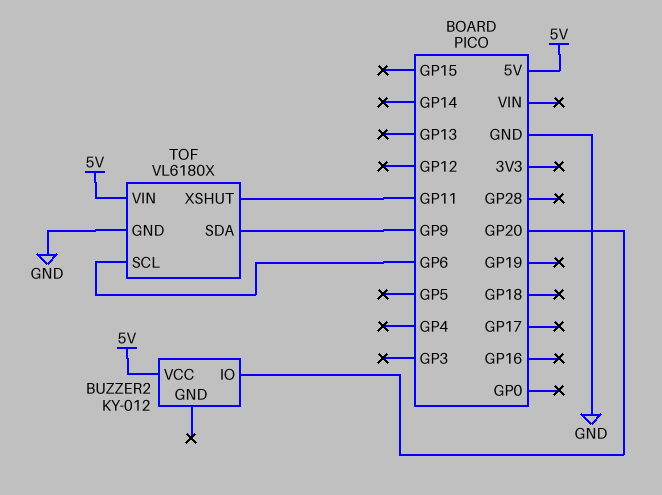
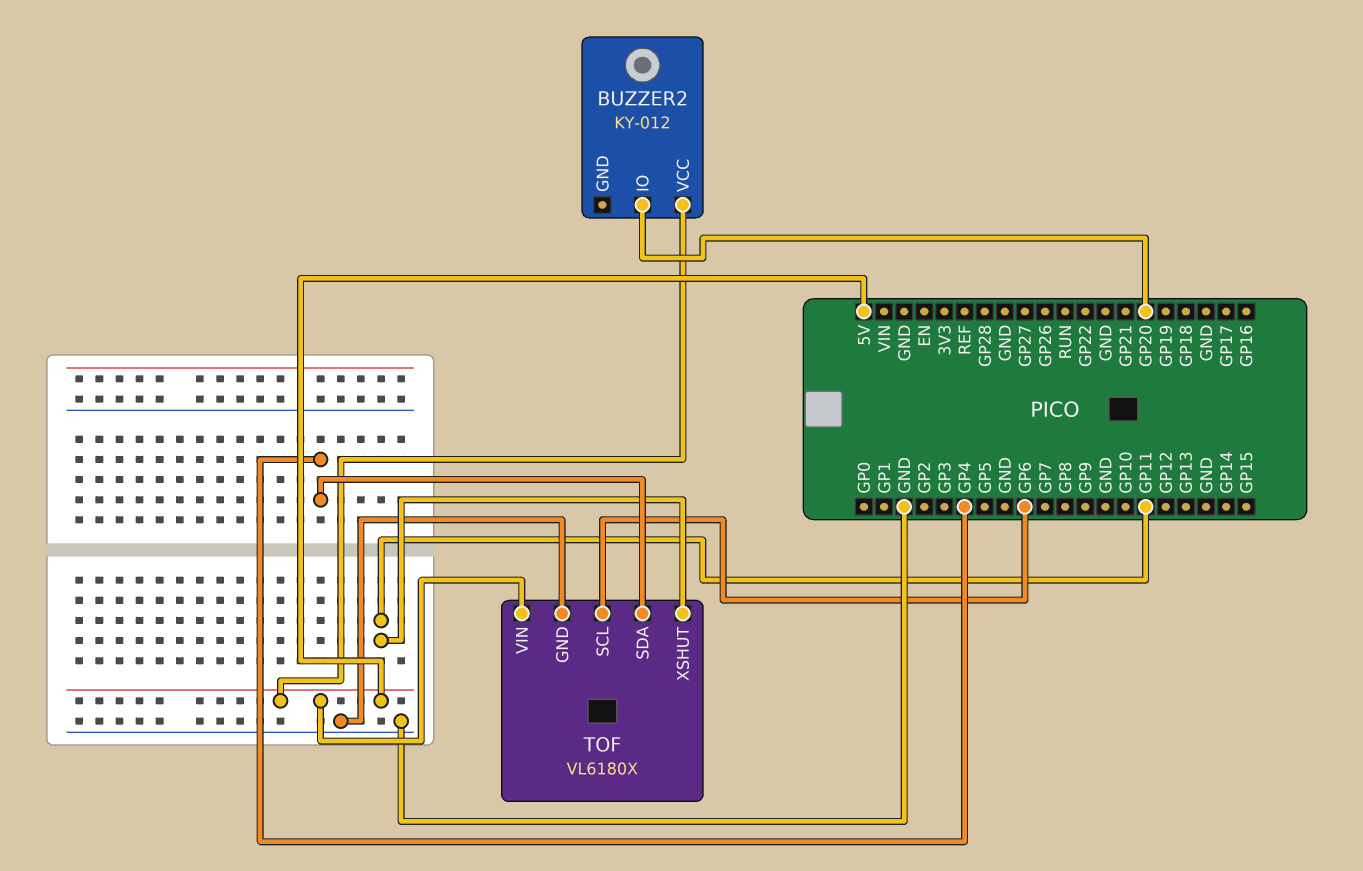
TOF pin SDA: GP9 -> GP4

